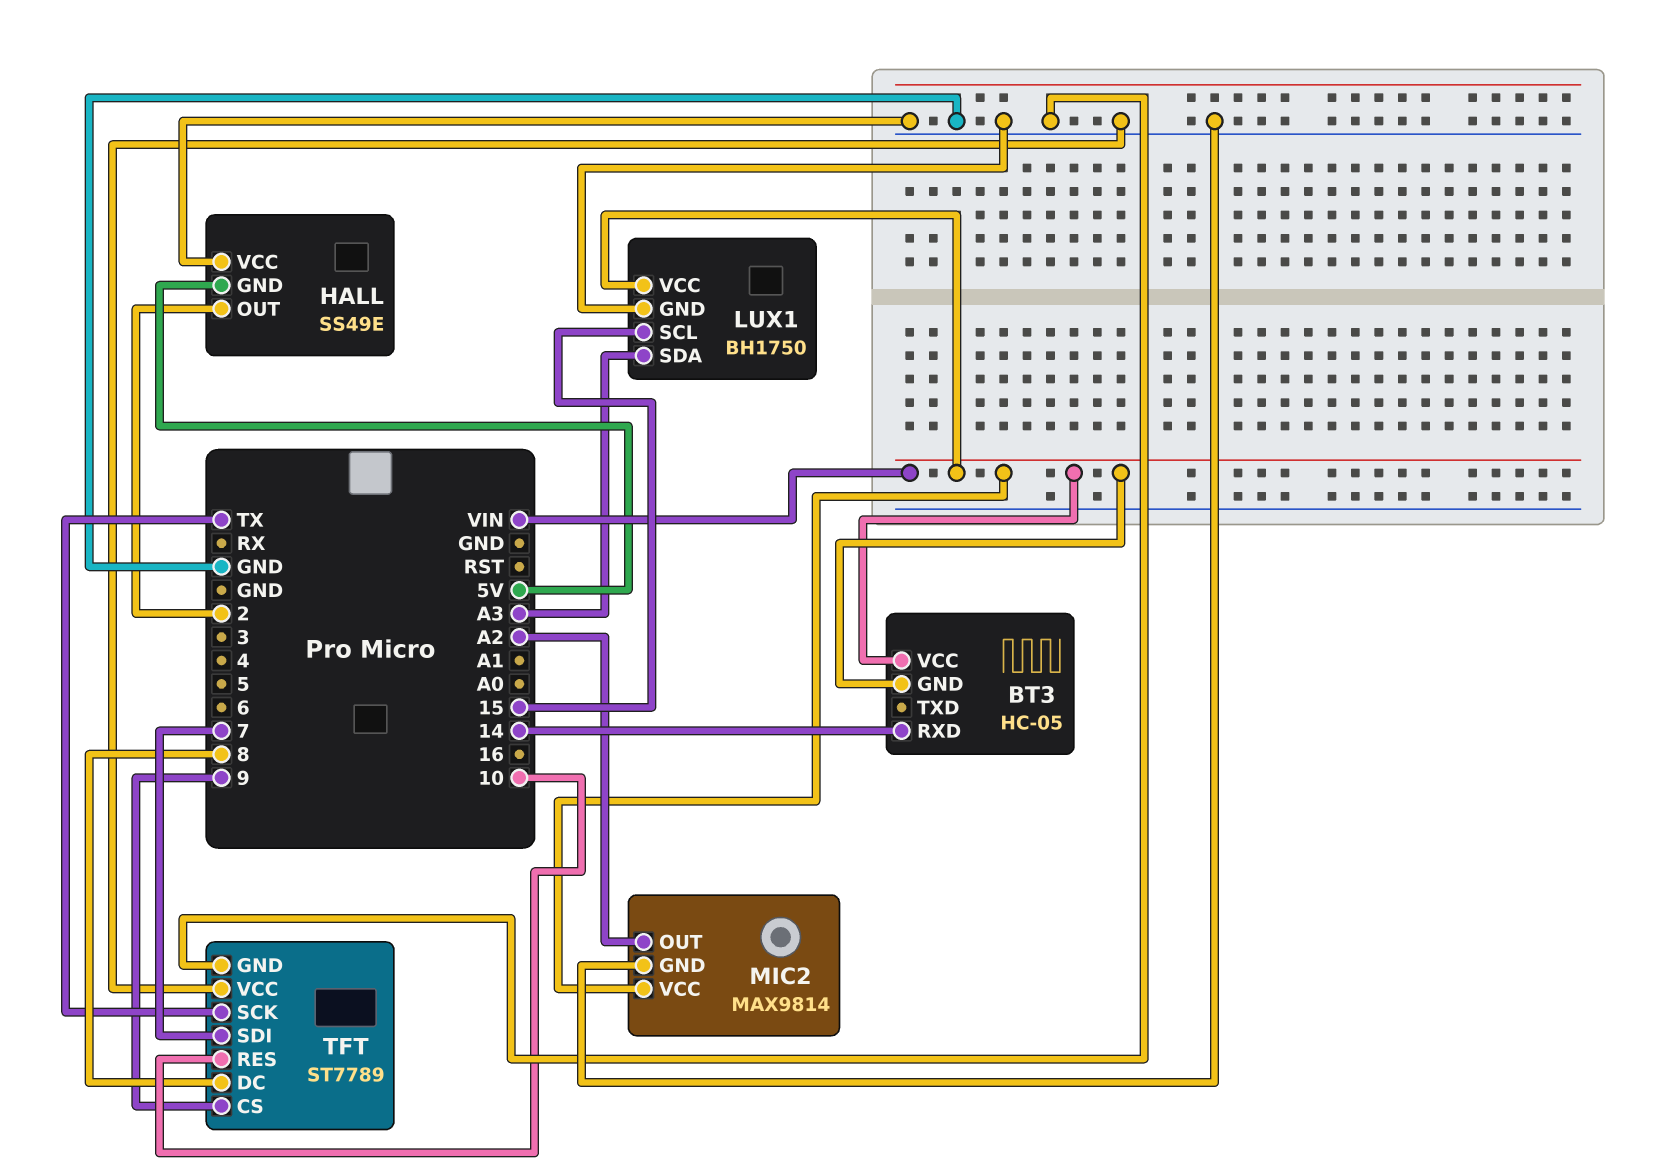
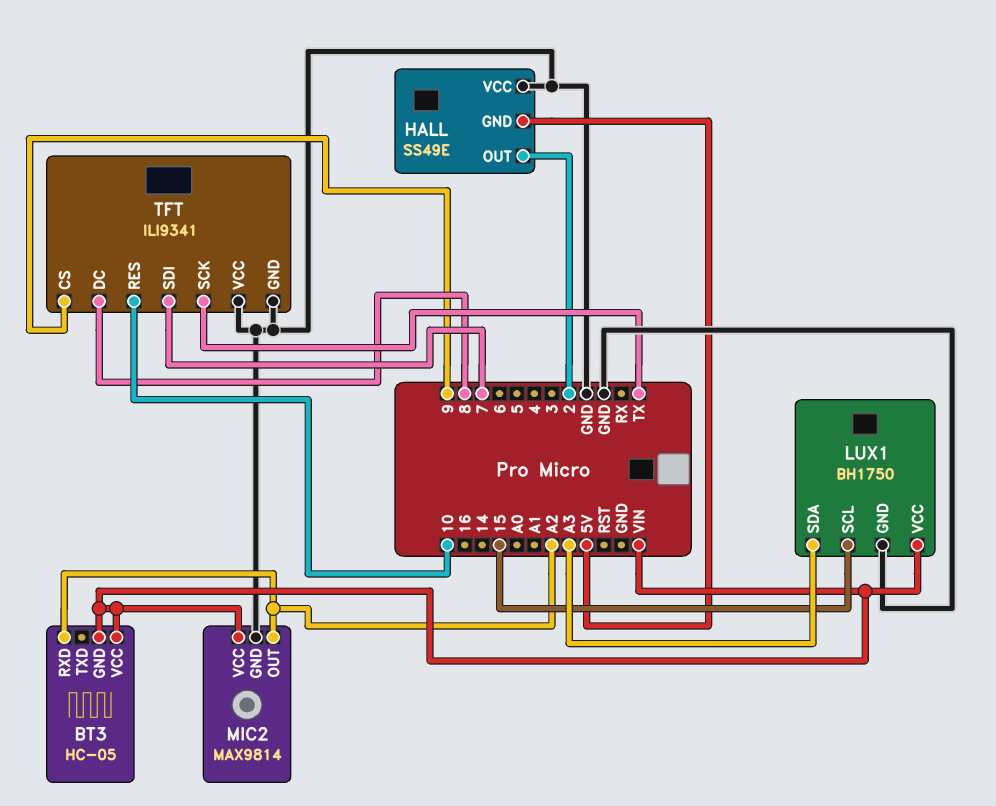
BT3 pin RXD: 14 -> A2
TFT: ST7789 -> ILI9341

